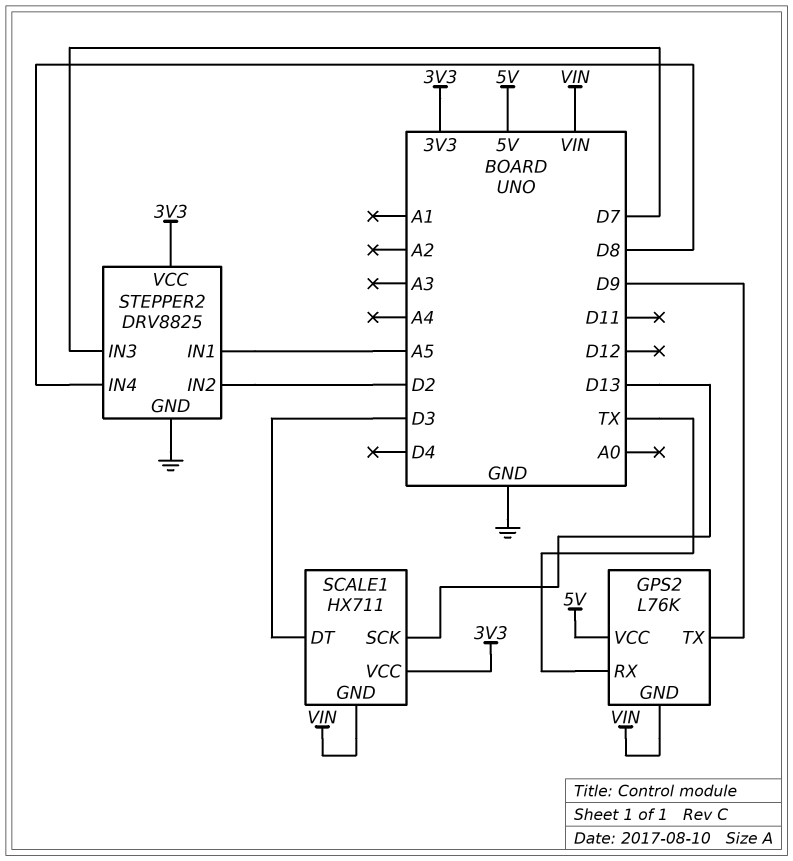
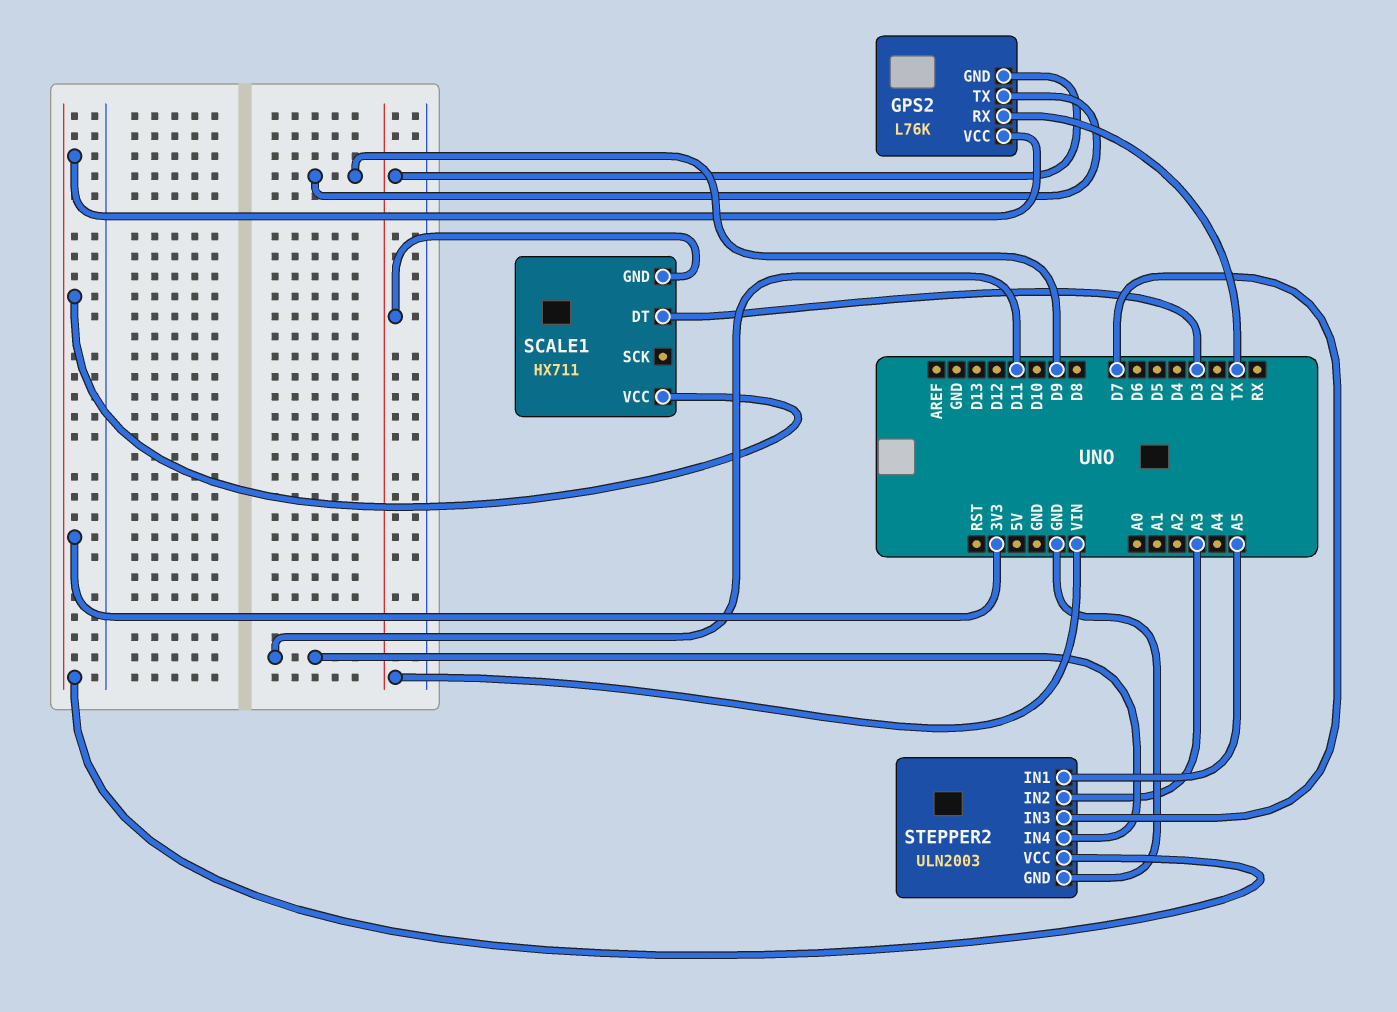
GPS2 pin VCC: 5V -> 3V3
SCALE1 pin SCK: D13 -> none
STEPPER2: DRV8825 -> ULN2003
STEPPER2 pin IN2: D2 -> A3
STEPPER2 pin IN4: D8 -> D11

